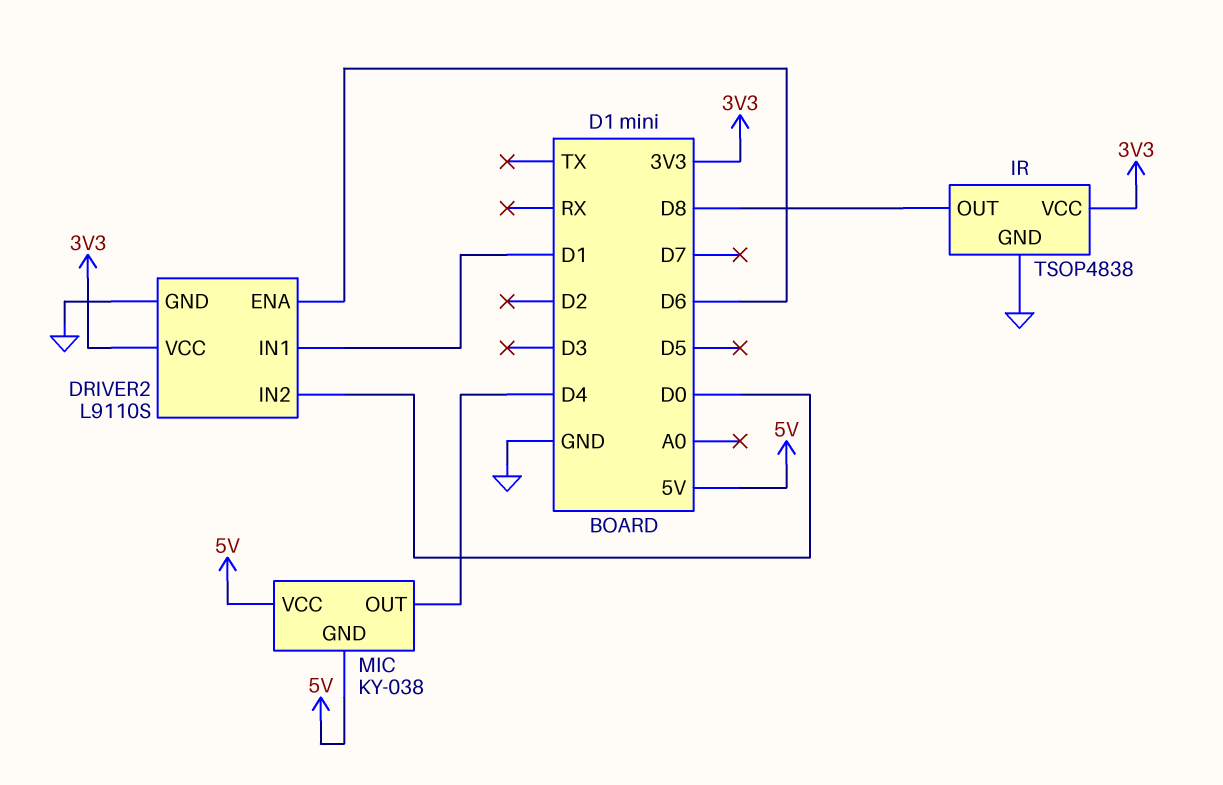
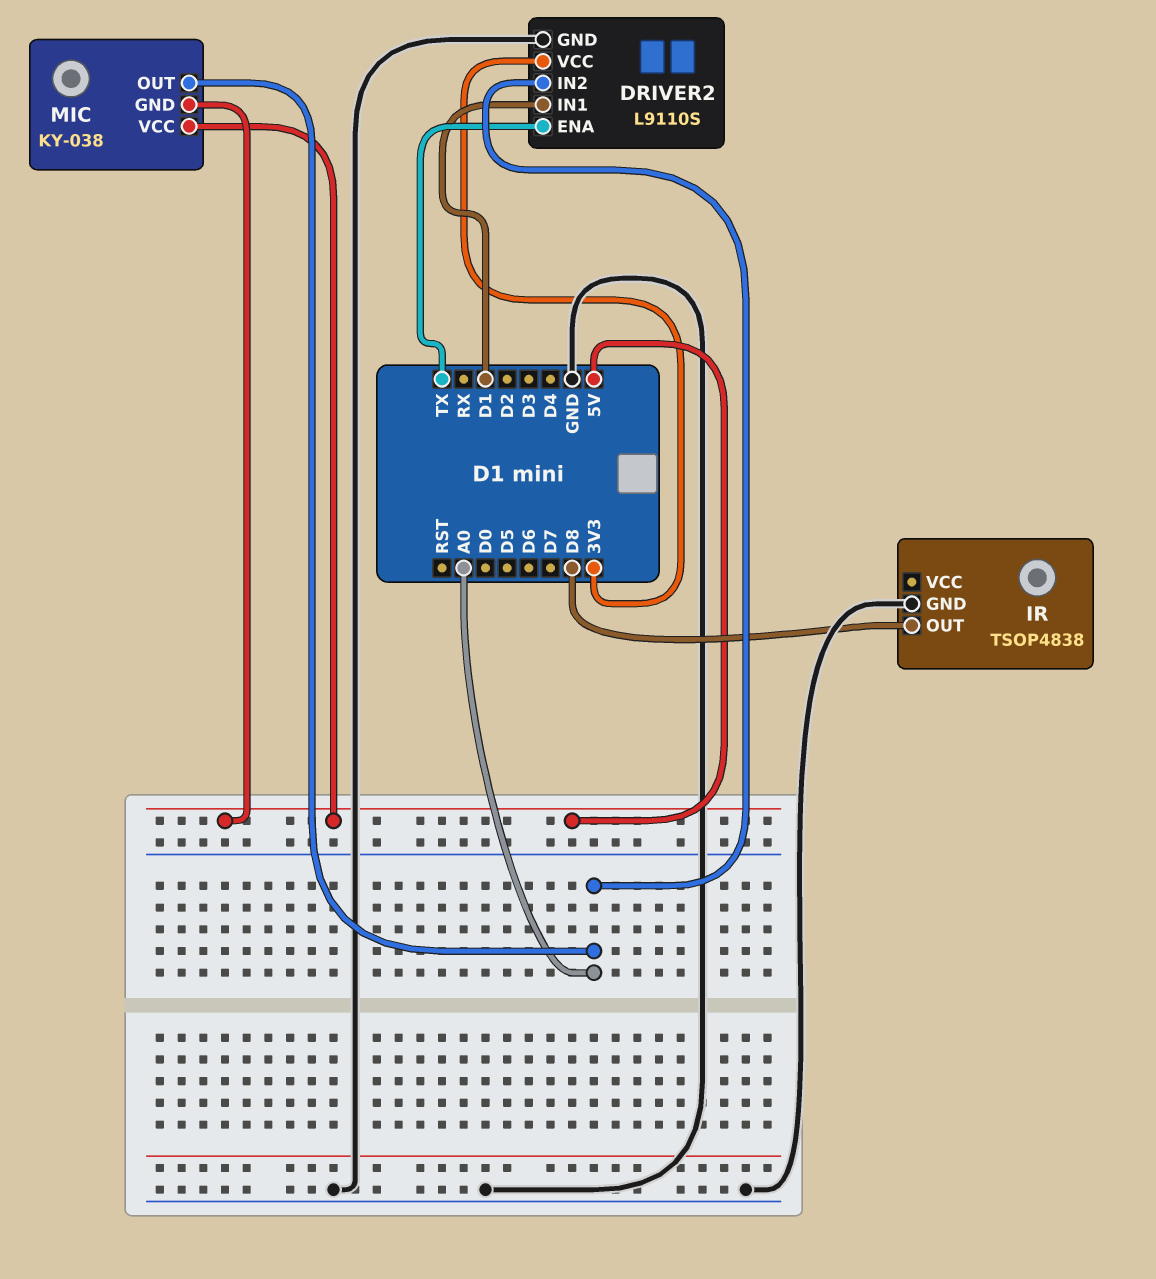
DRIVER2 pin ENA: D6 -> TX
DRIVER2 pin IN2: D0 -> A0
IR pin VCC: 3V3 -> none
MIC pin OUT: D4 -> A0

